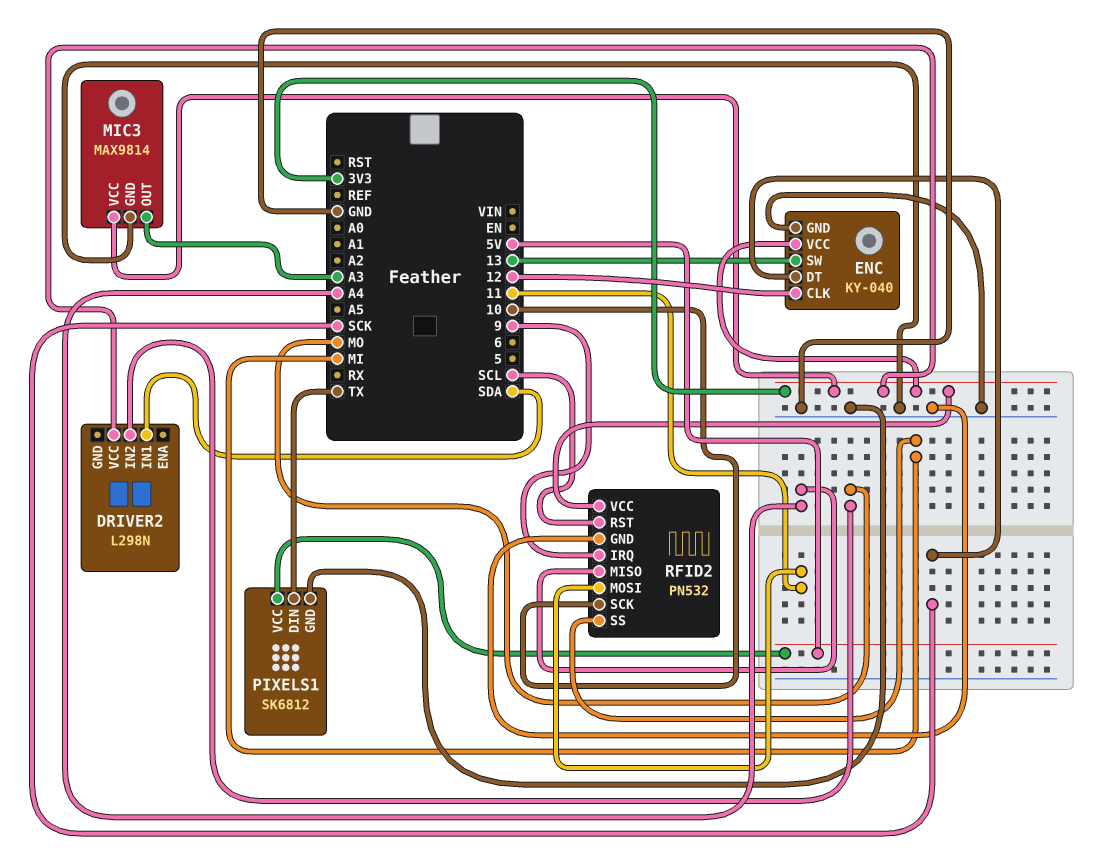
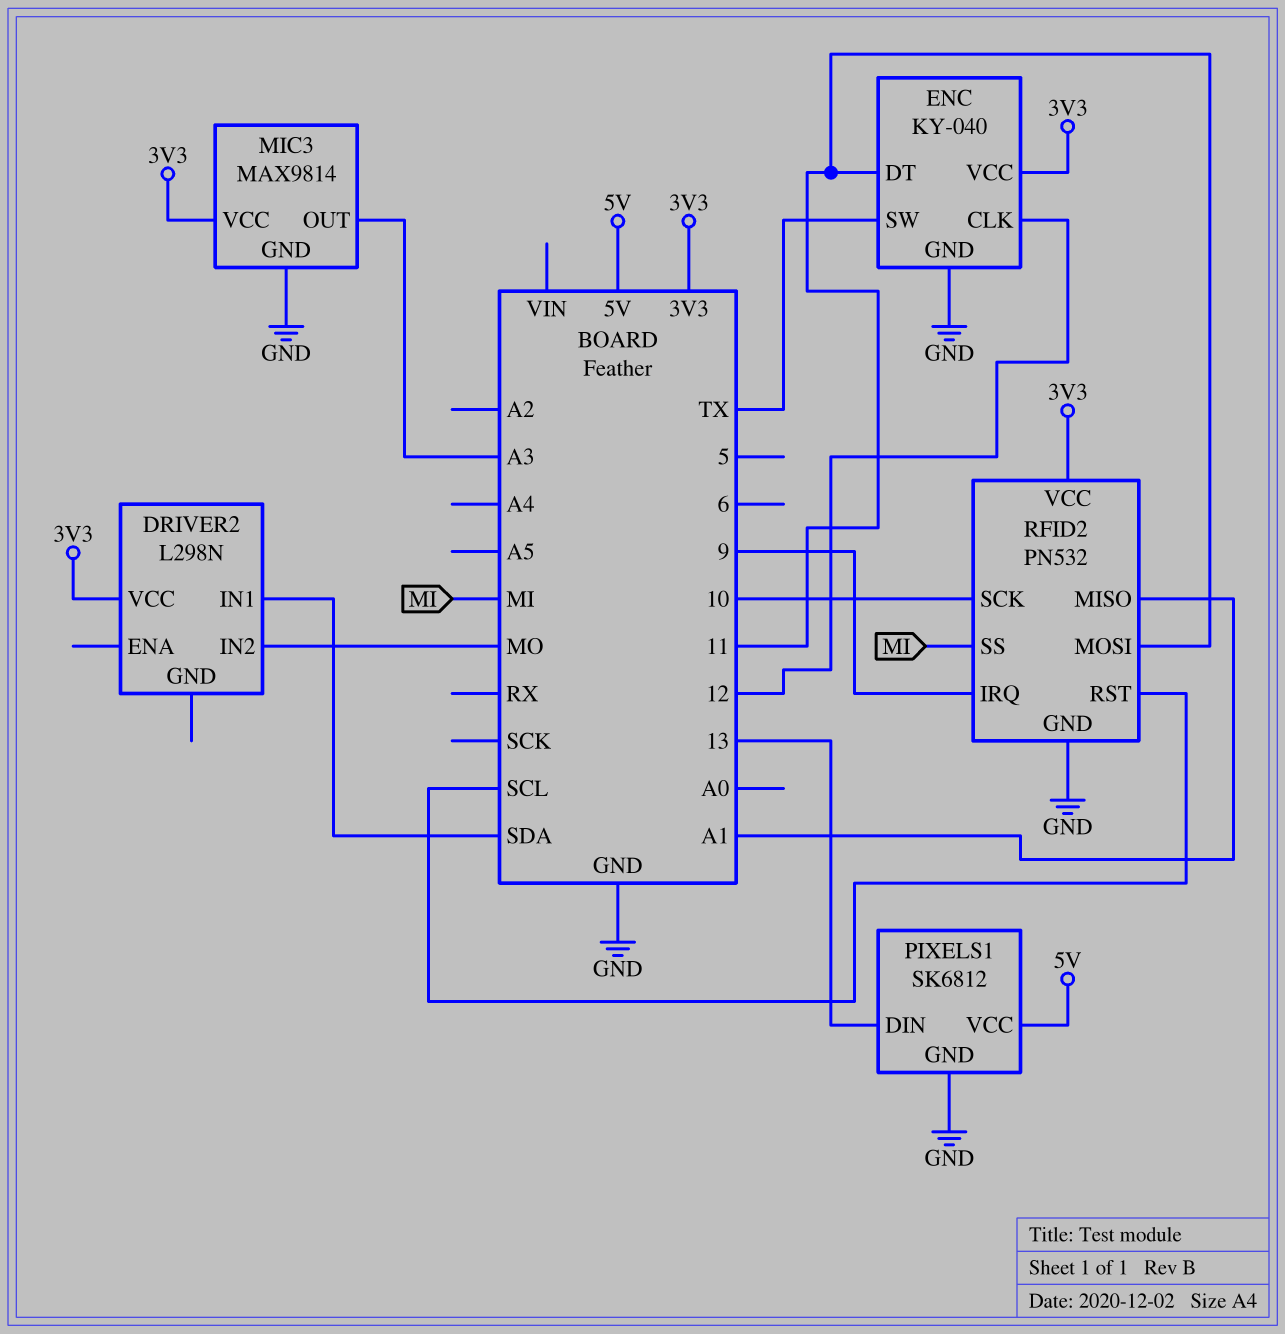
ENC pin DT: SCK -> 11
ENC pin SW: 13 -> TX
PIXELS1 pin DIN: TX -> 13
RFID2 pin MISO: A4 -> A1

